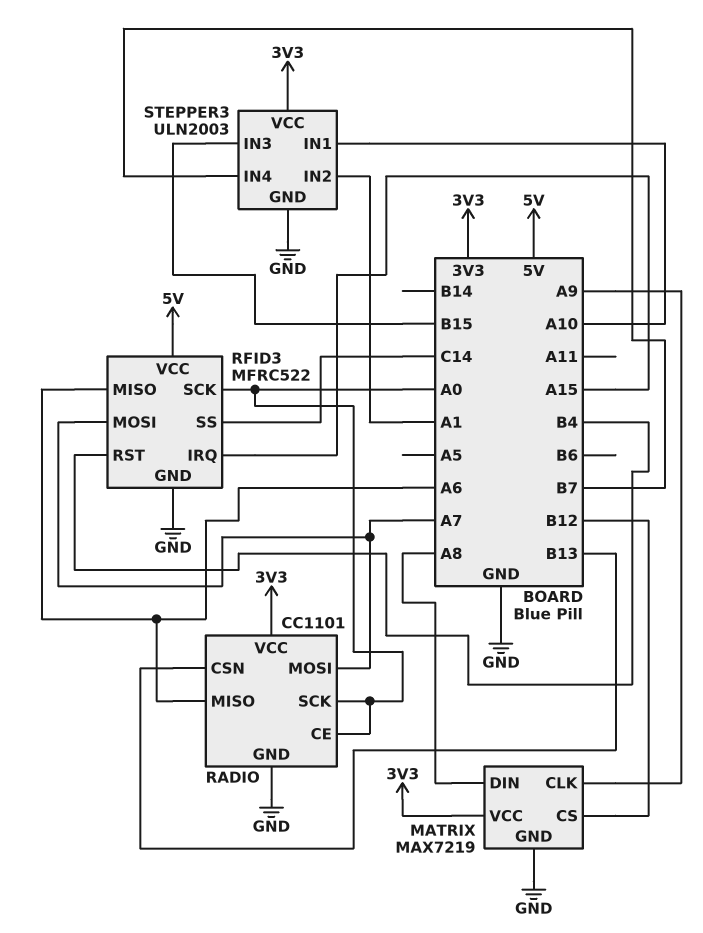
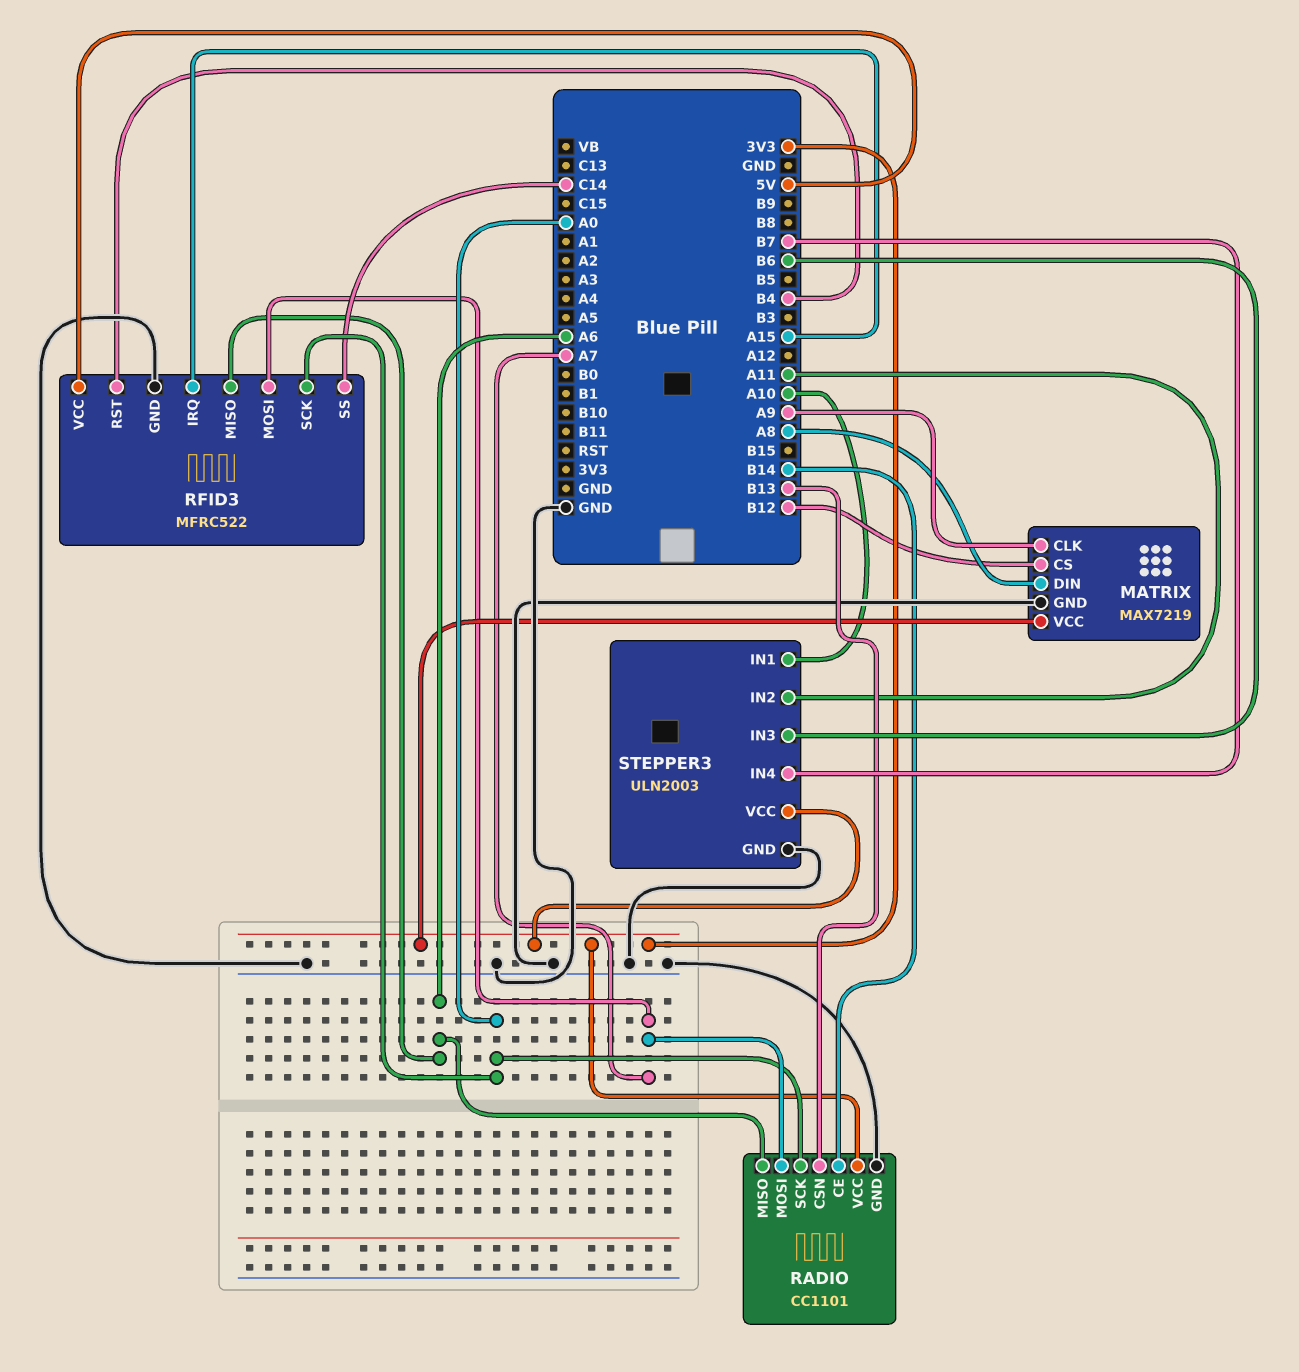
RADIO pin CE: A0 -> B14
STEPPER3 pin IN2: A1 -> A11
STEPPER3 pin IN3: B15 -> B6

